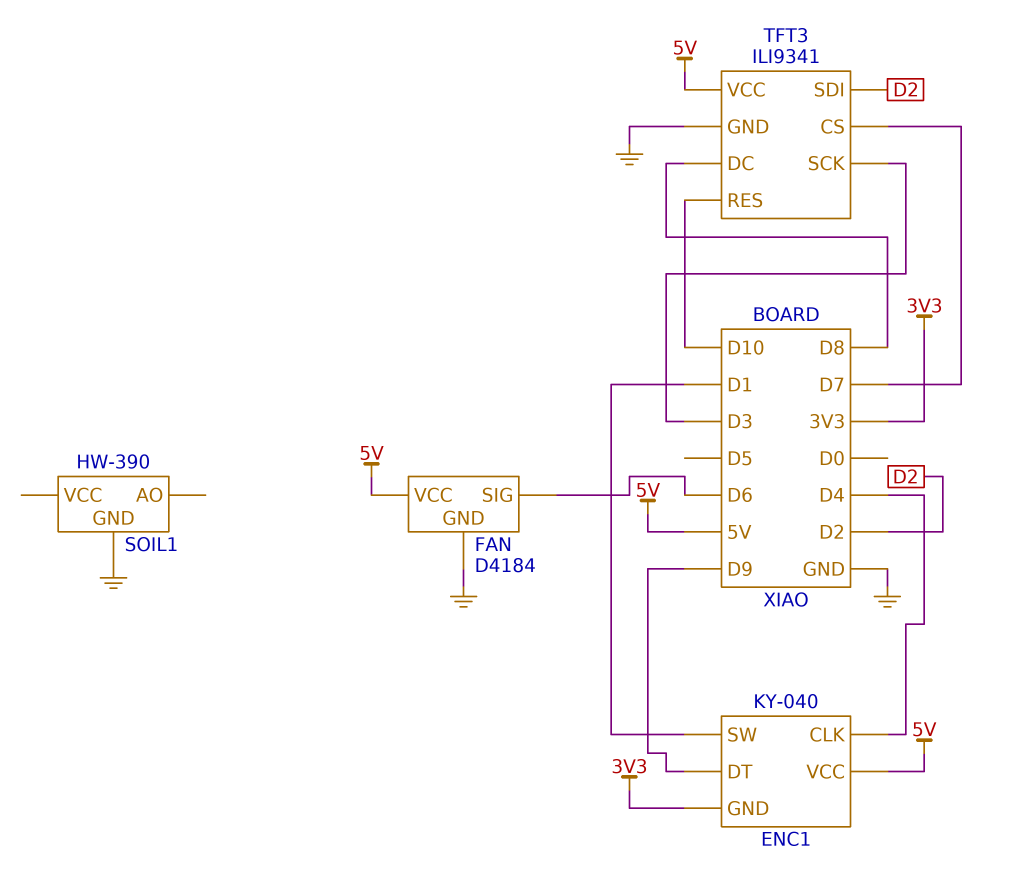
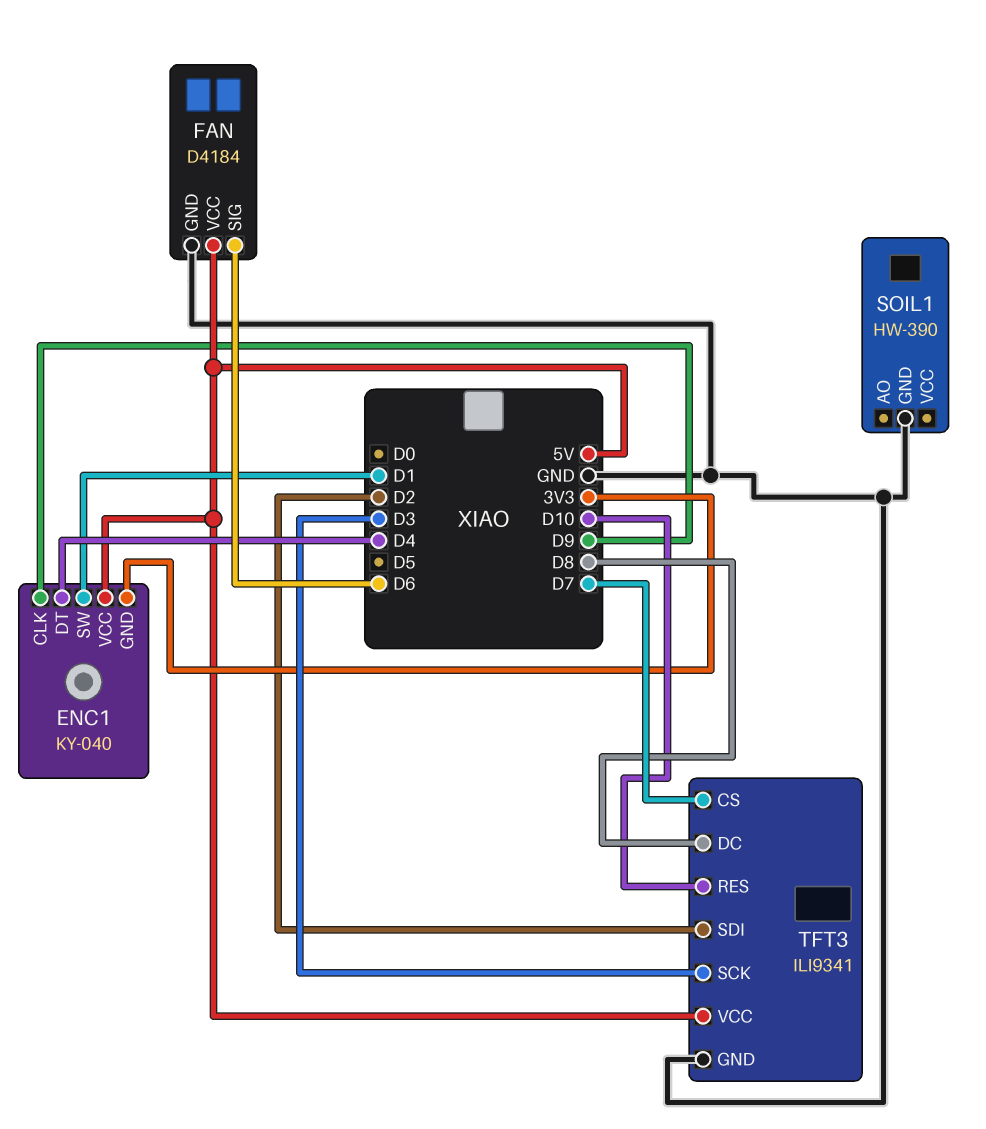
ENC1 pin CLK: D4 -> D9
ENC1 pin DT: D9 -> D4

